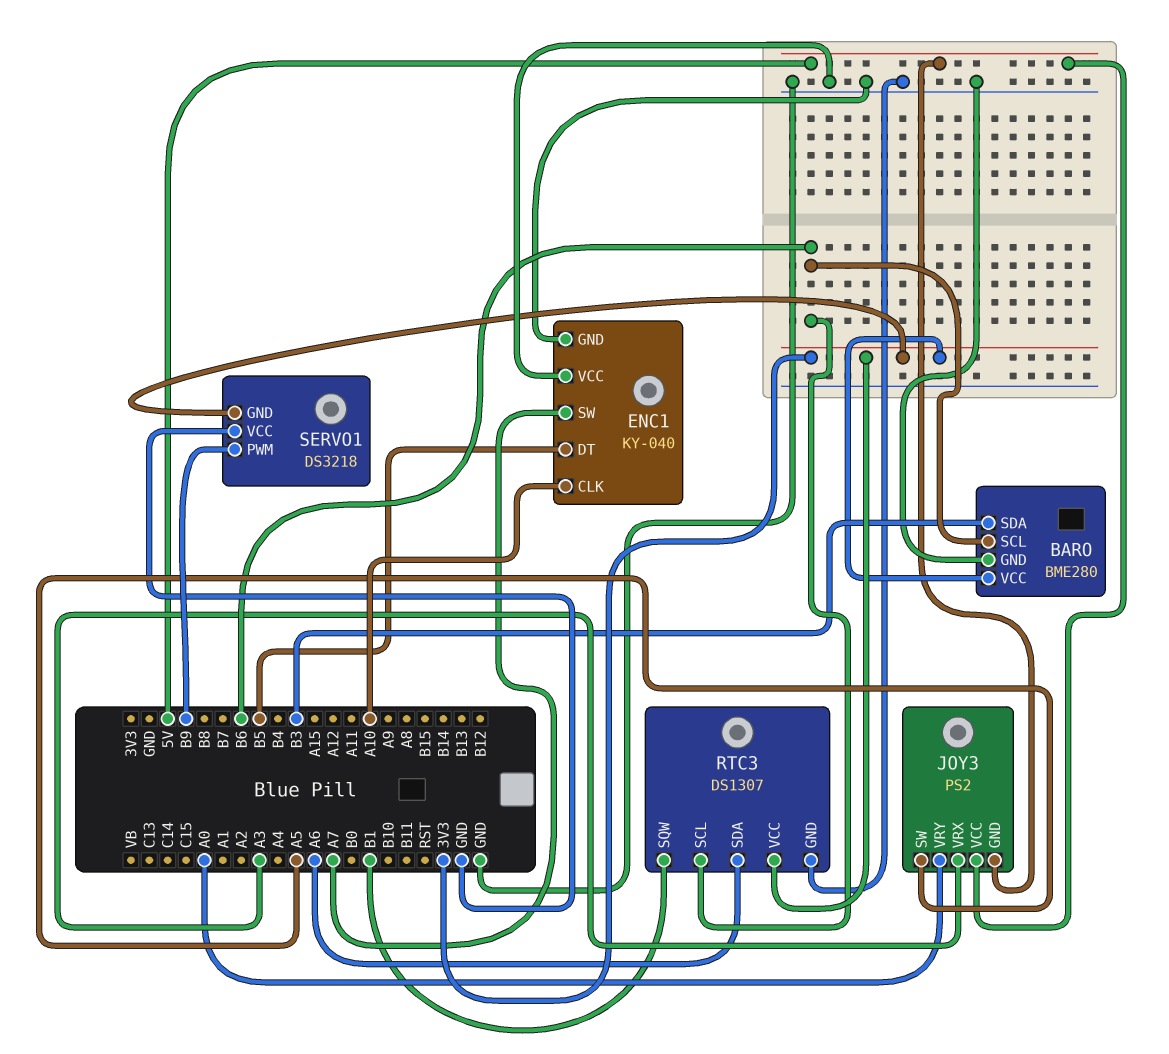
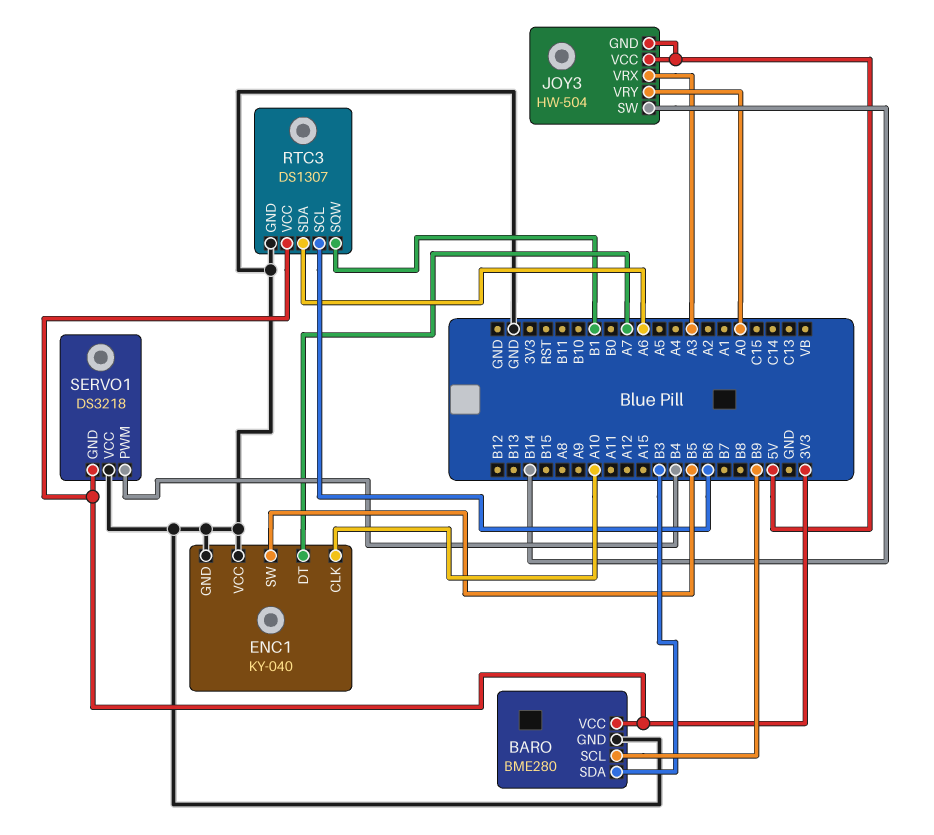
BARO pin SCL: B6 -> B9
ENC1 pin DT: B5 -> A7
ENC1 pin SW: A7 -> B5
JOY3: PS2 -> HW-504
JOY3 pin SW: A5 -> B14
SERVO1 pin PWM: B9 -> B4

